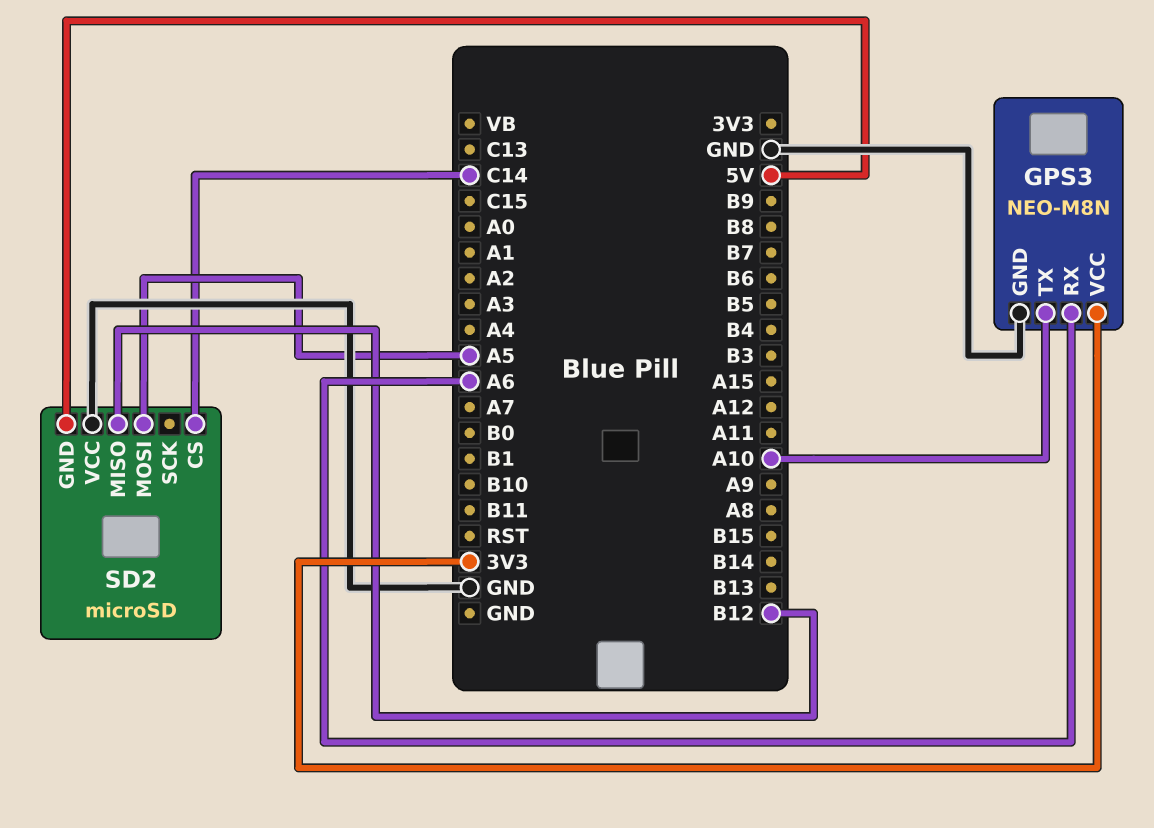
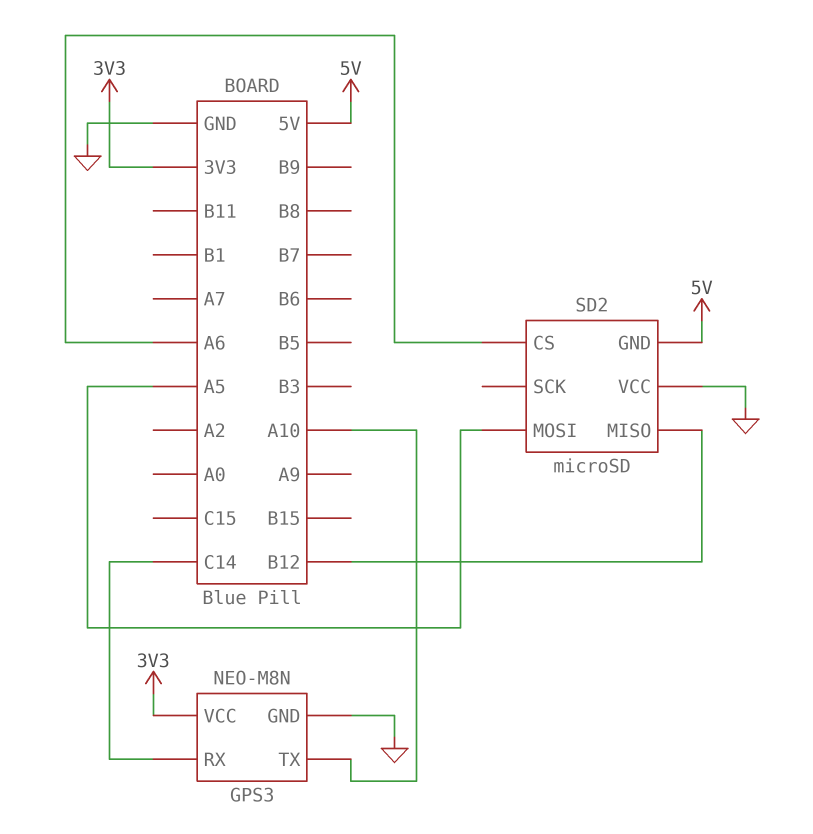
GPS3 pin RX: A6 -> C14
SD2 pin CS: C14 -> A6

